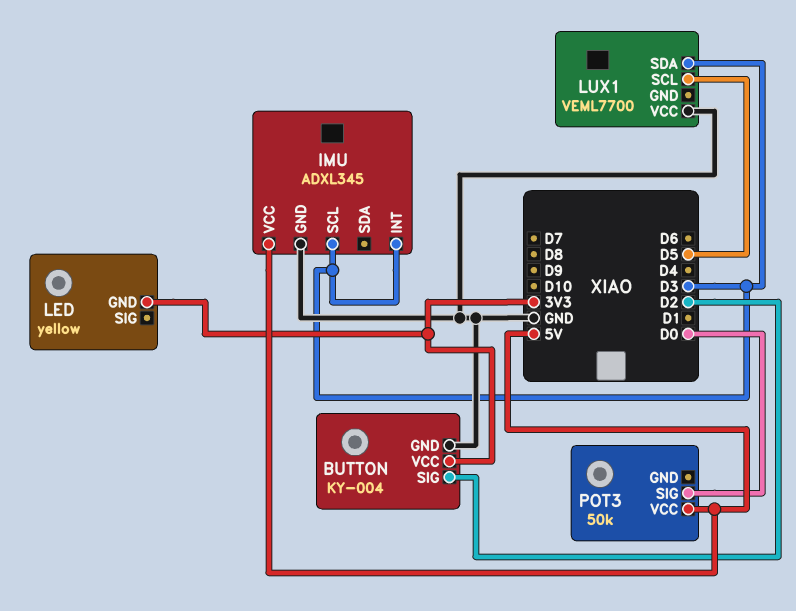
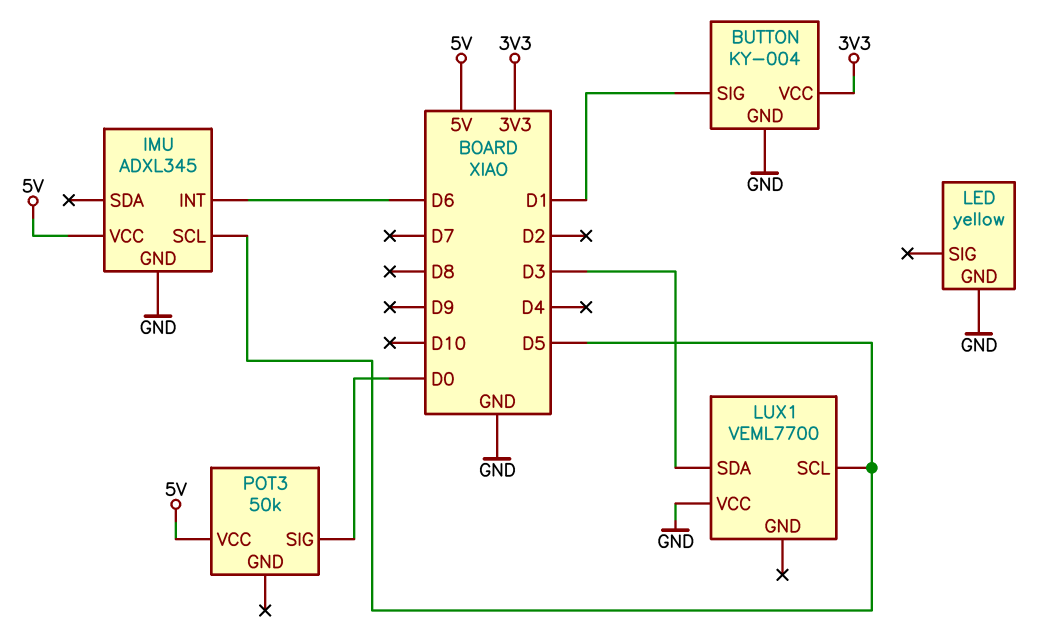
BUTTON pin SIG: D2 -> D1
IMU pin INT: D3 -> D6
IMU pin SCL: D3 -> D5
LED pin GND: 3V3 -> GND

